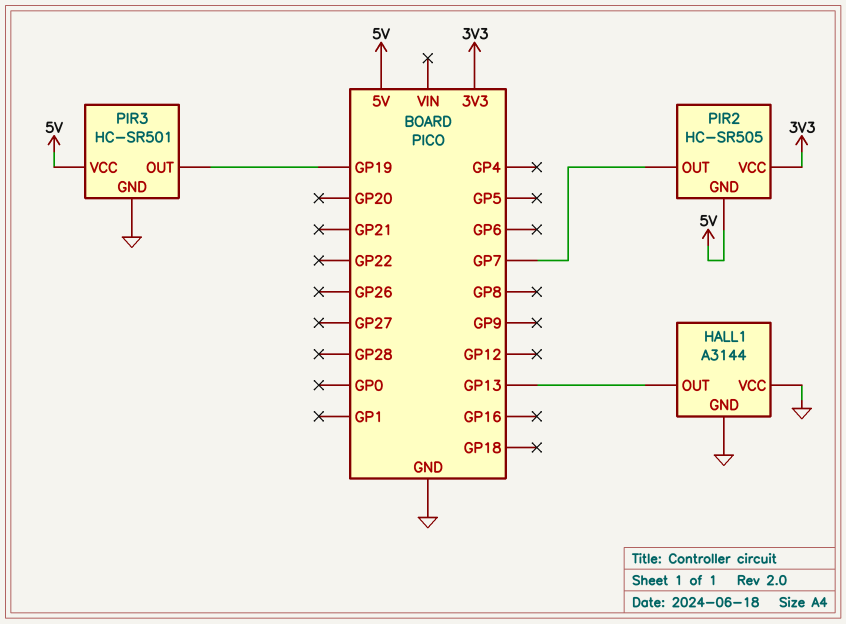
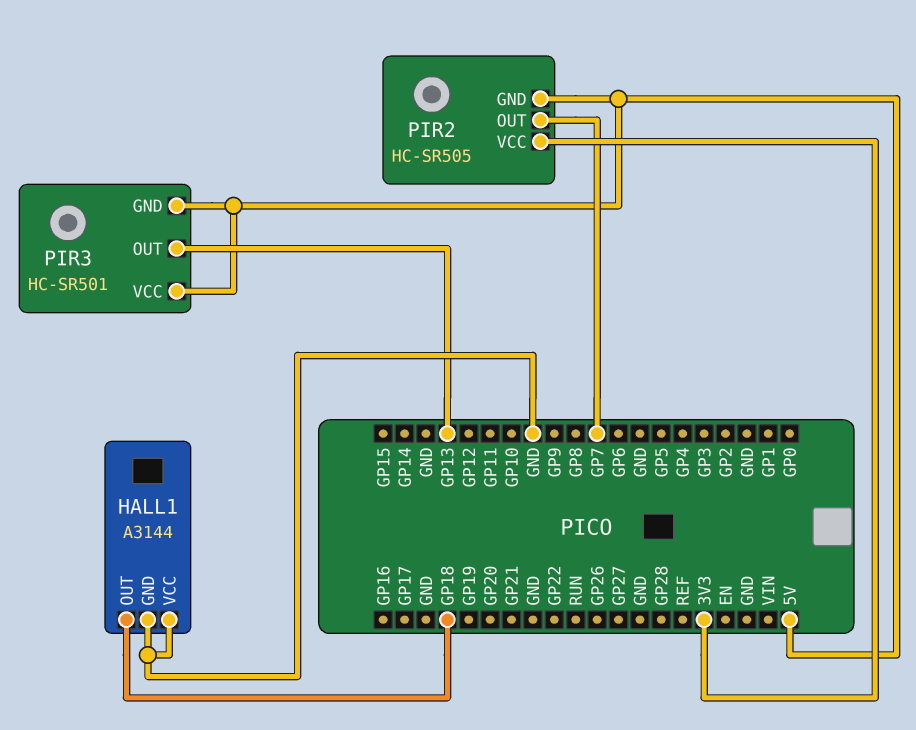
HALL1 pin OUT: GP13 -> GP18
PIR3 pin GND: GND -> 5V
PIR3 pin OUT: GP19 -> GP13

